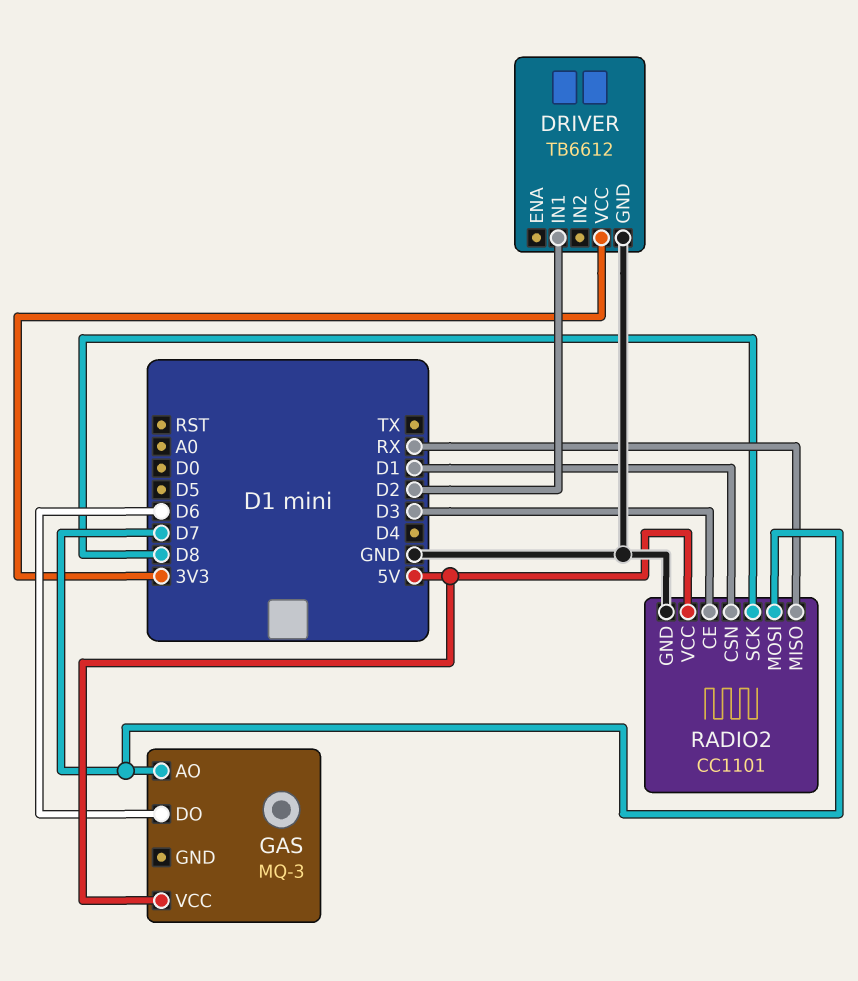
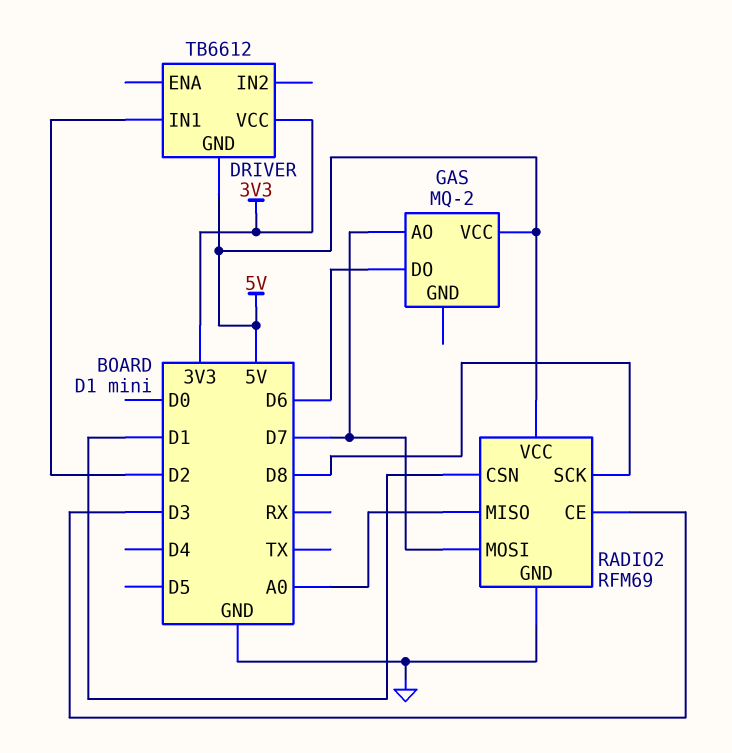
DRIVER pin GND: GND -> 5V
GAS: MQ-3 -> MQ-2
RADIO2: CC1101 -> RFM69
RADIO2 pin MISO: RX -> A0

